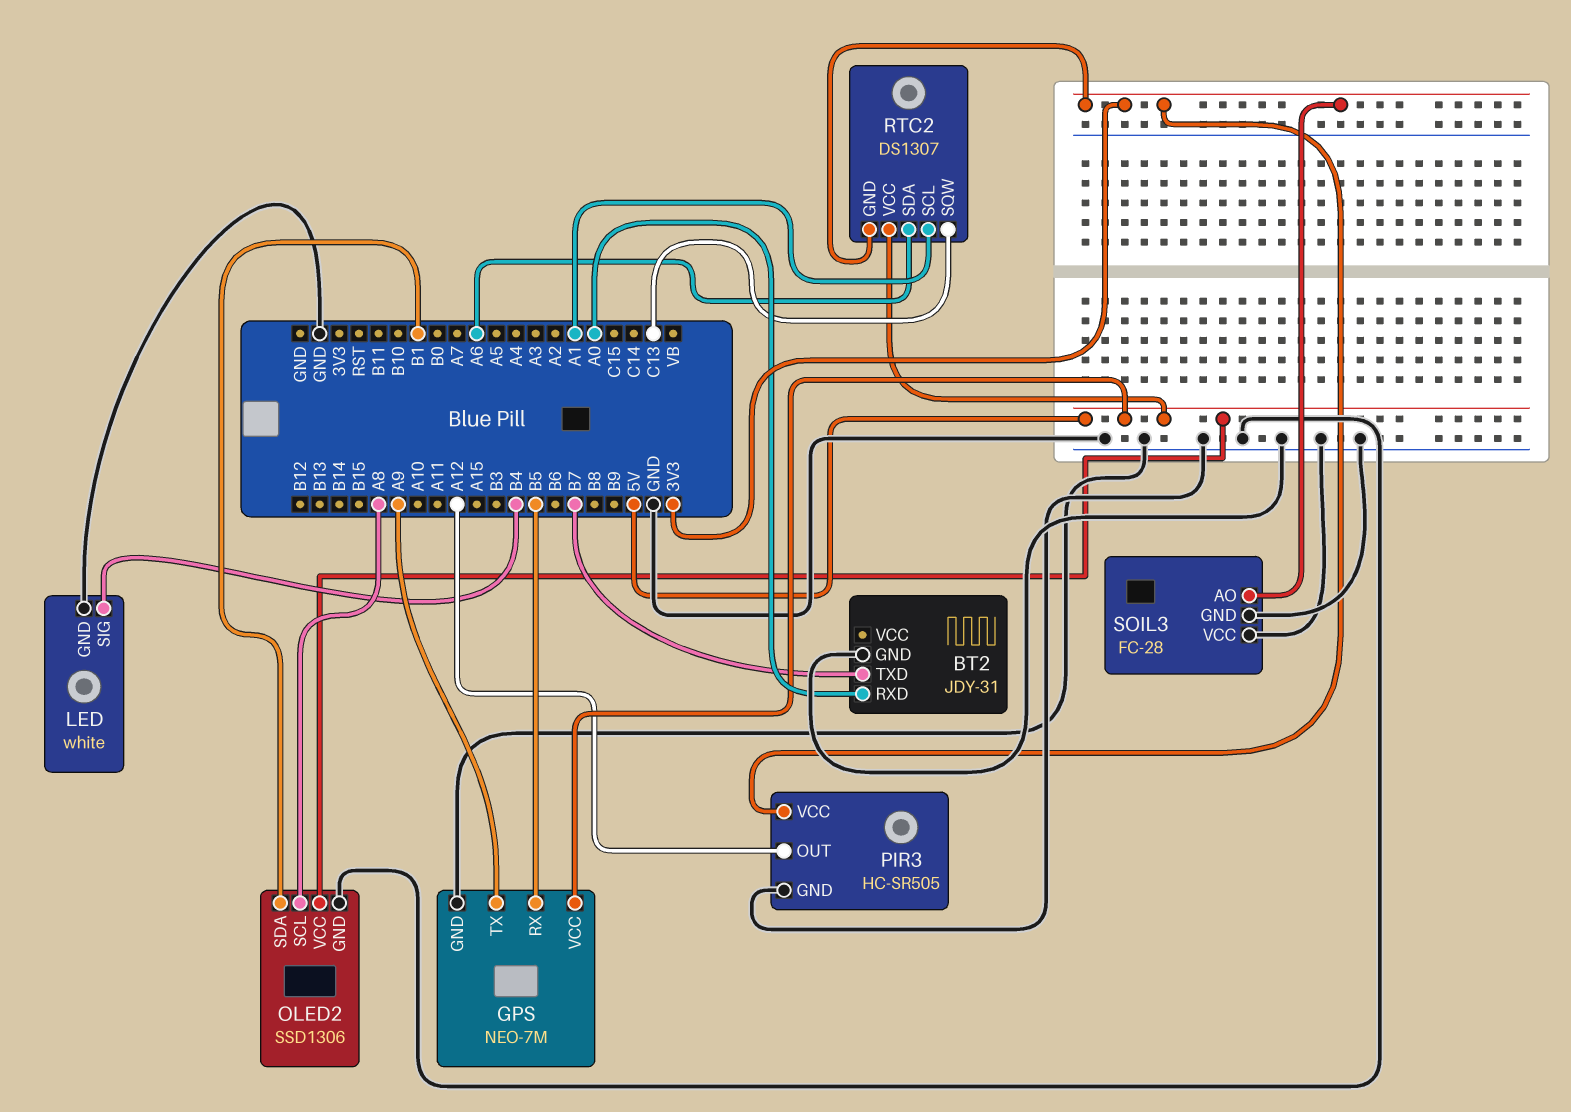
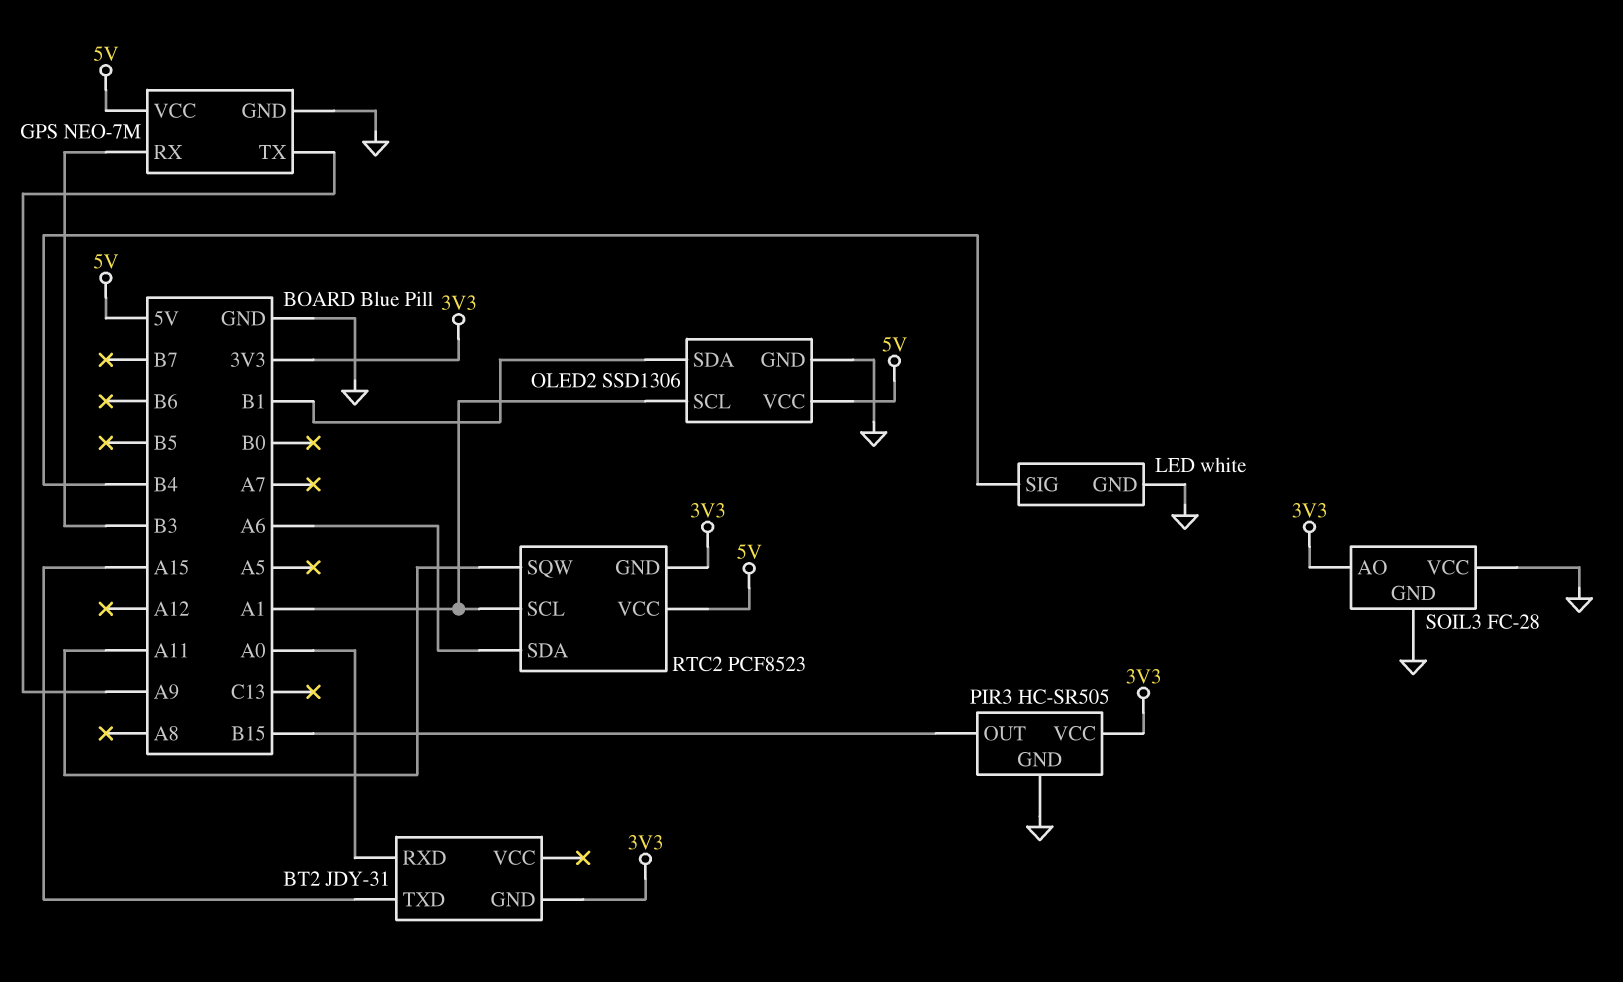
BT2 pin GND: GND -> 3V3
BT2 pin TXD: B7 -> A15
GPS pin RX: B5 -> B3
OLED2 pin SCL: A8 -> A1
PIR3 pin OUT: A12 -> B15
RTC2: DS1307 -> PCF8523
RTC2 pin SQW: C13 -> A11

